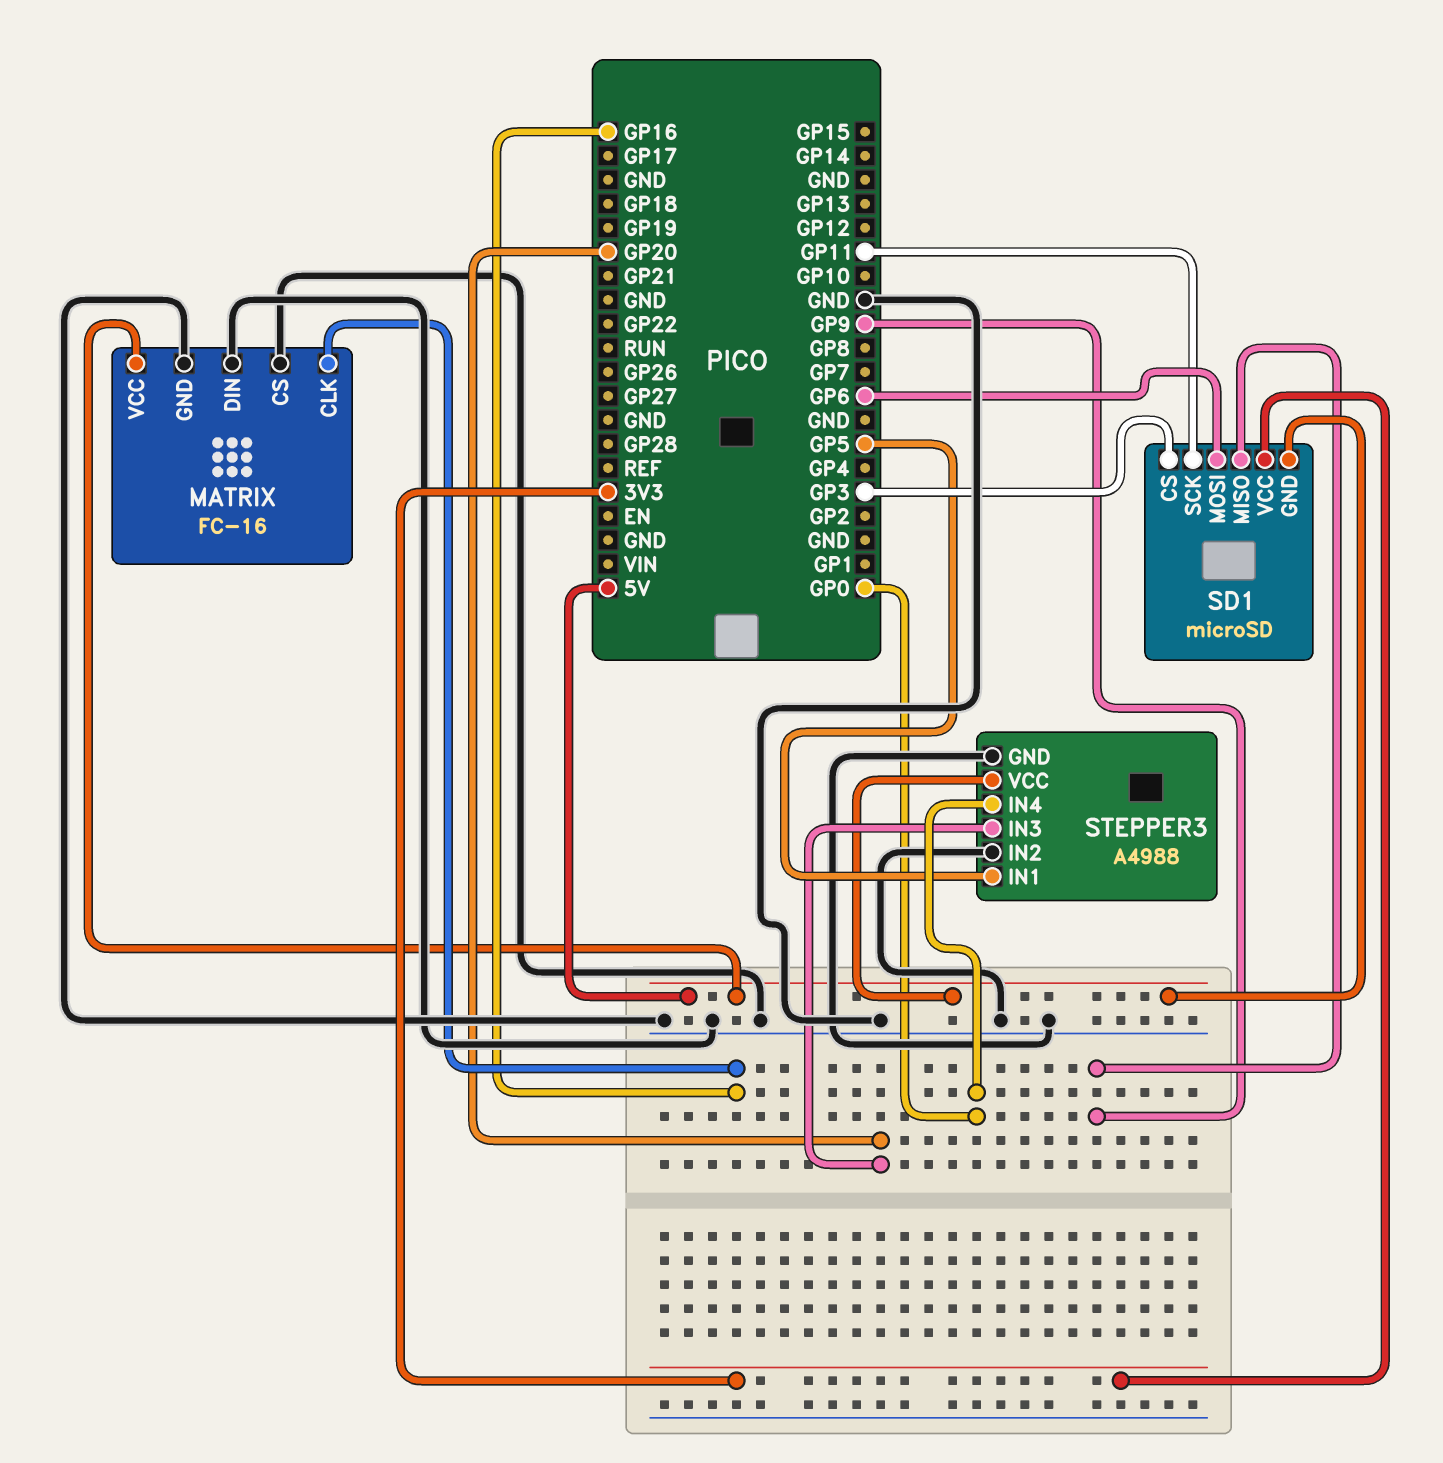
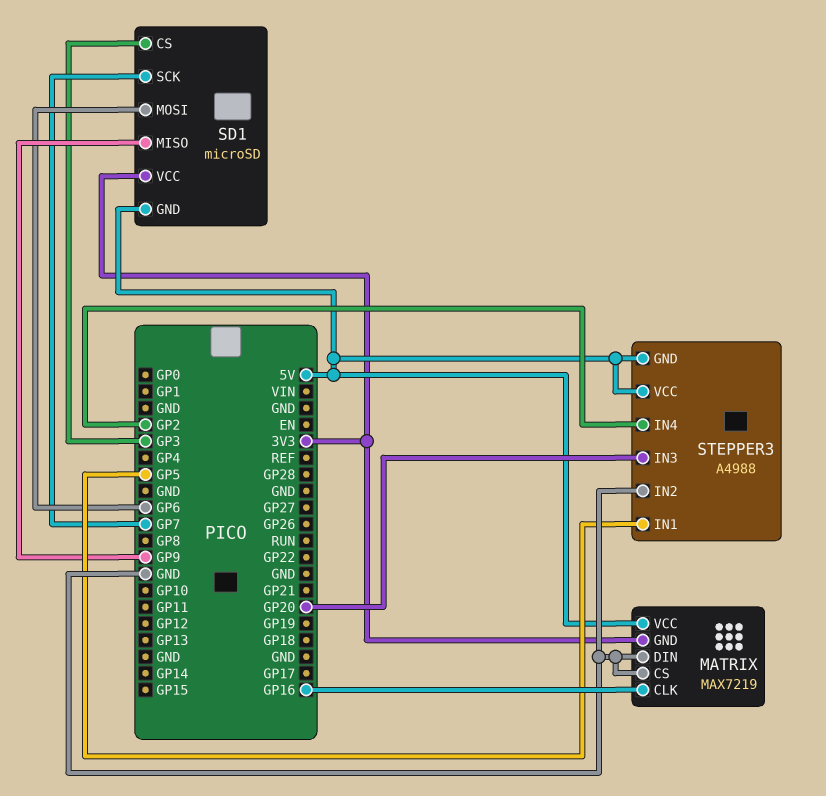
MATRIX: FC-16 -> MAX7219
MATRIX pin GND: GND -> 3V3
SD1 pin SCK: GP11 -> GP7
STEPPER3 pin GND: GND -> 5V
STEPPER3 pin IN4: GP0 -> GP2

